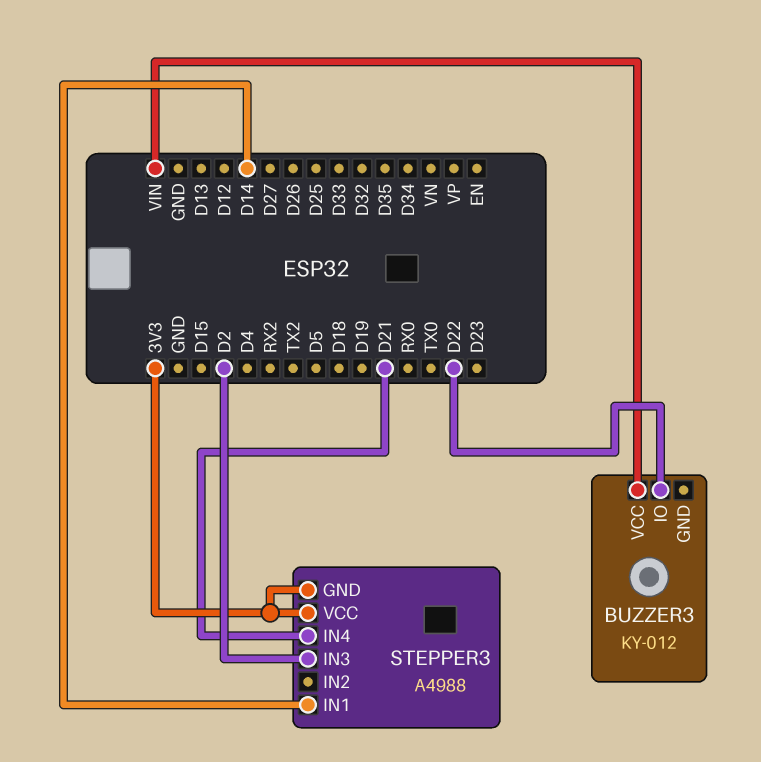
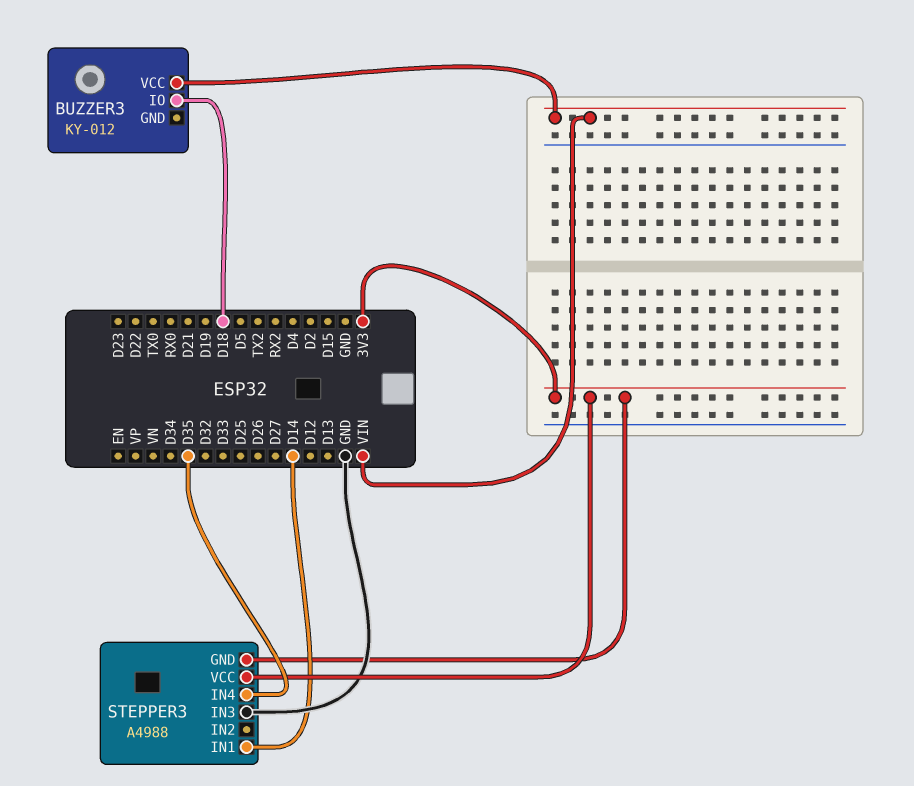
BUZZER3 pin IO: D22 -> D18
STEPPER3 pin IN3: D2 -> GND
STEPPER3 pin IN4: D21 -> D35

